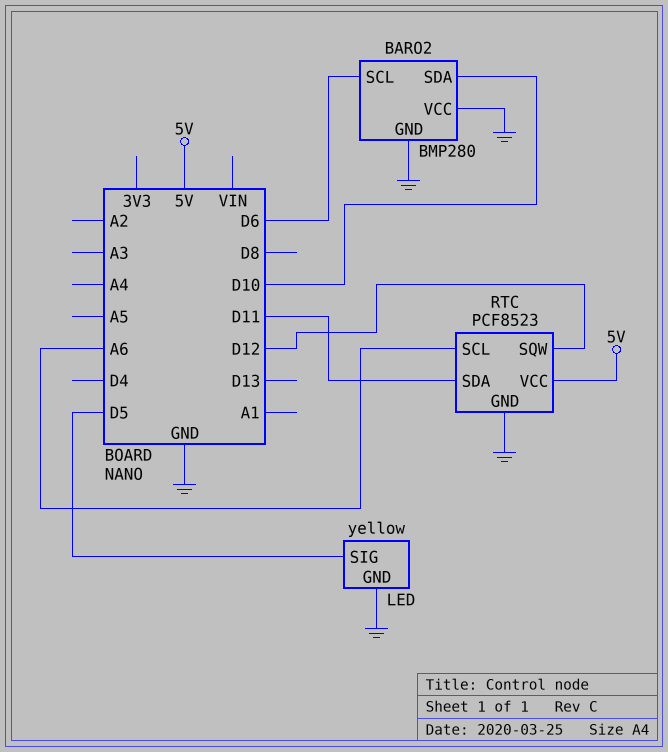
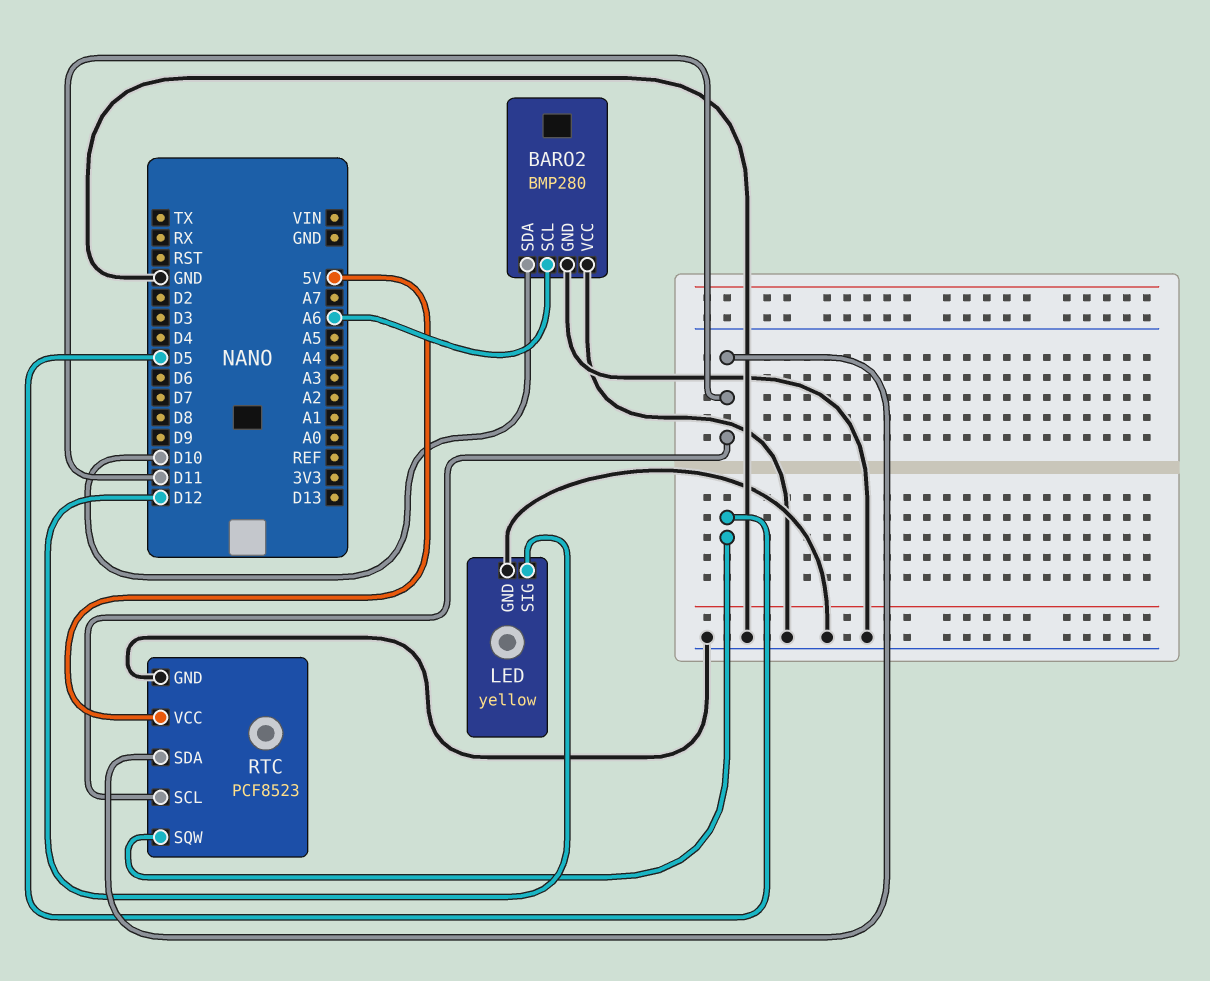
BARO2 pin SCL: D6 -> A6
LED pin SIG: D5 -> D12
RTC pin SCL: A6 -> D11
RTC pin SQW: D12 -> D5

